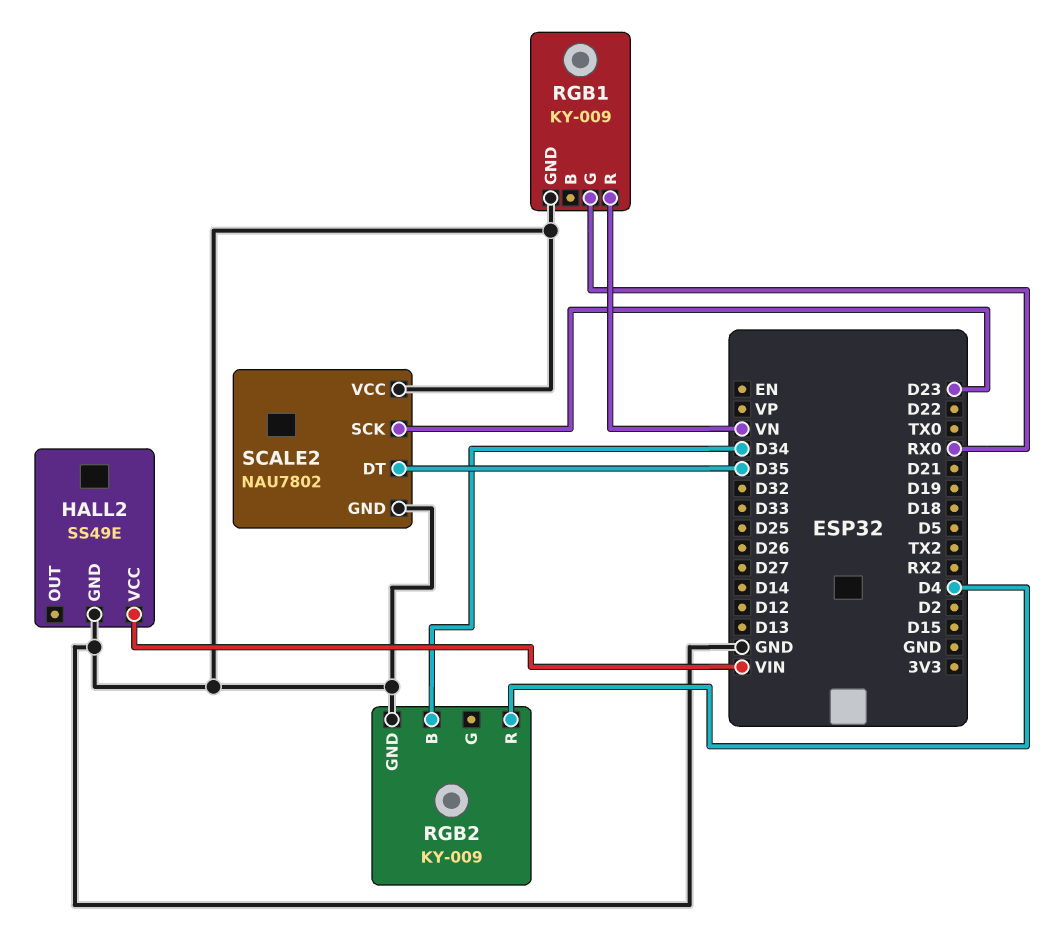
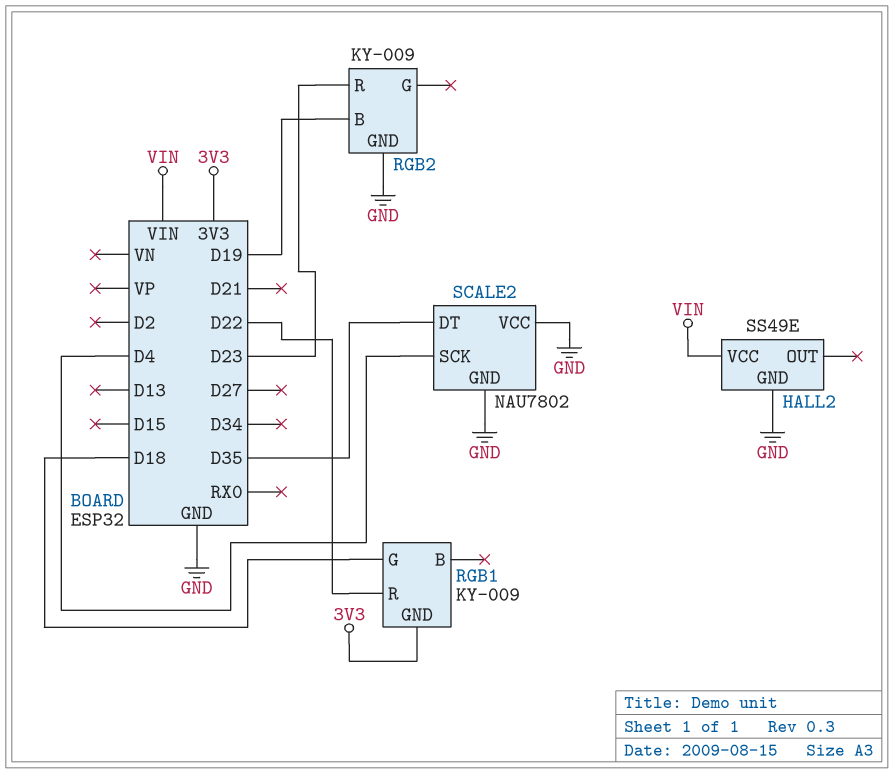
RGB1 pin G: RX0 -> D18
RGB1 pin GND: GND -> 3V3
RGB1 pin R: VN -> D22
RGB2 pin B: D34 -> D19
RGB2 pin R: D4 -> D23
SCALE2 pin SCK: D23 -> D4

